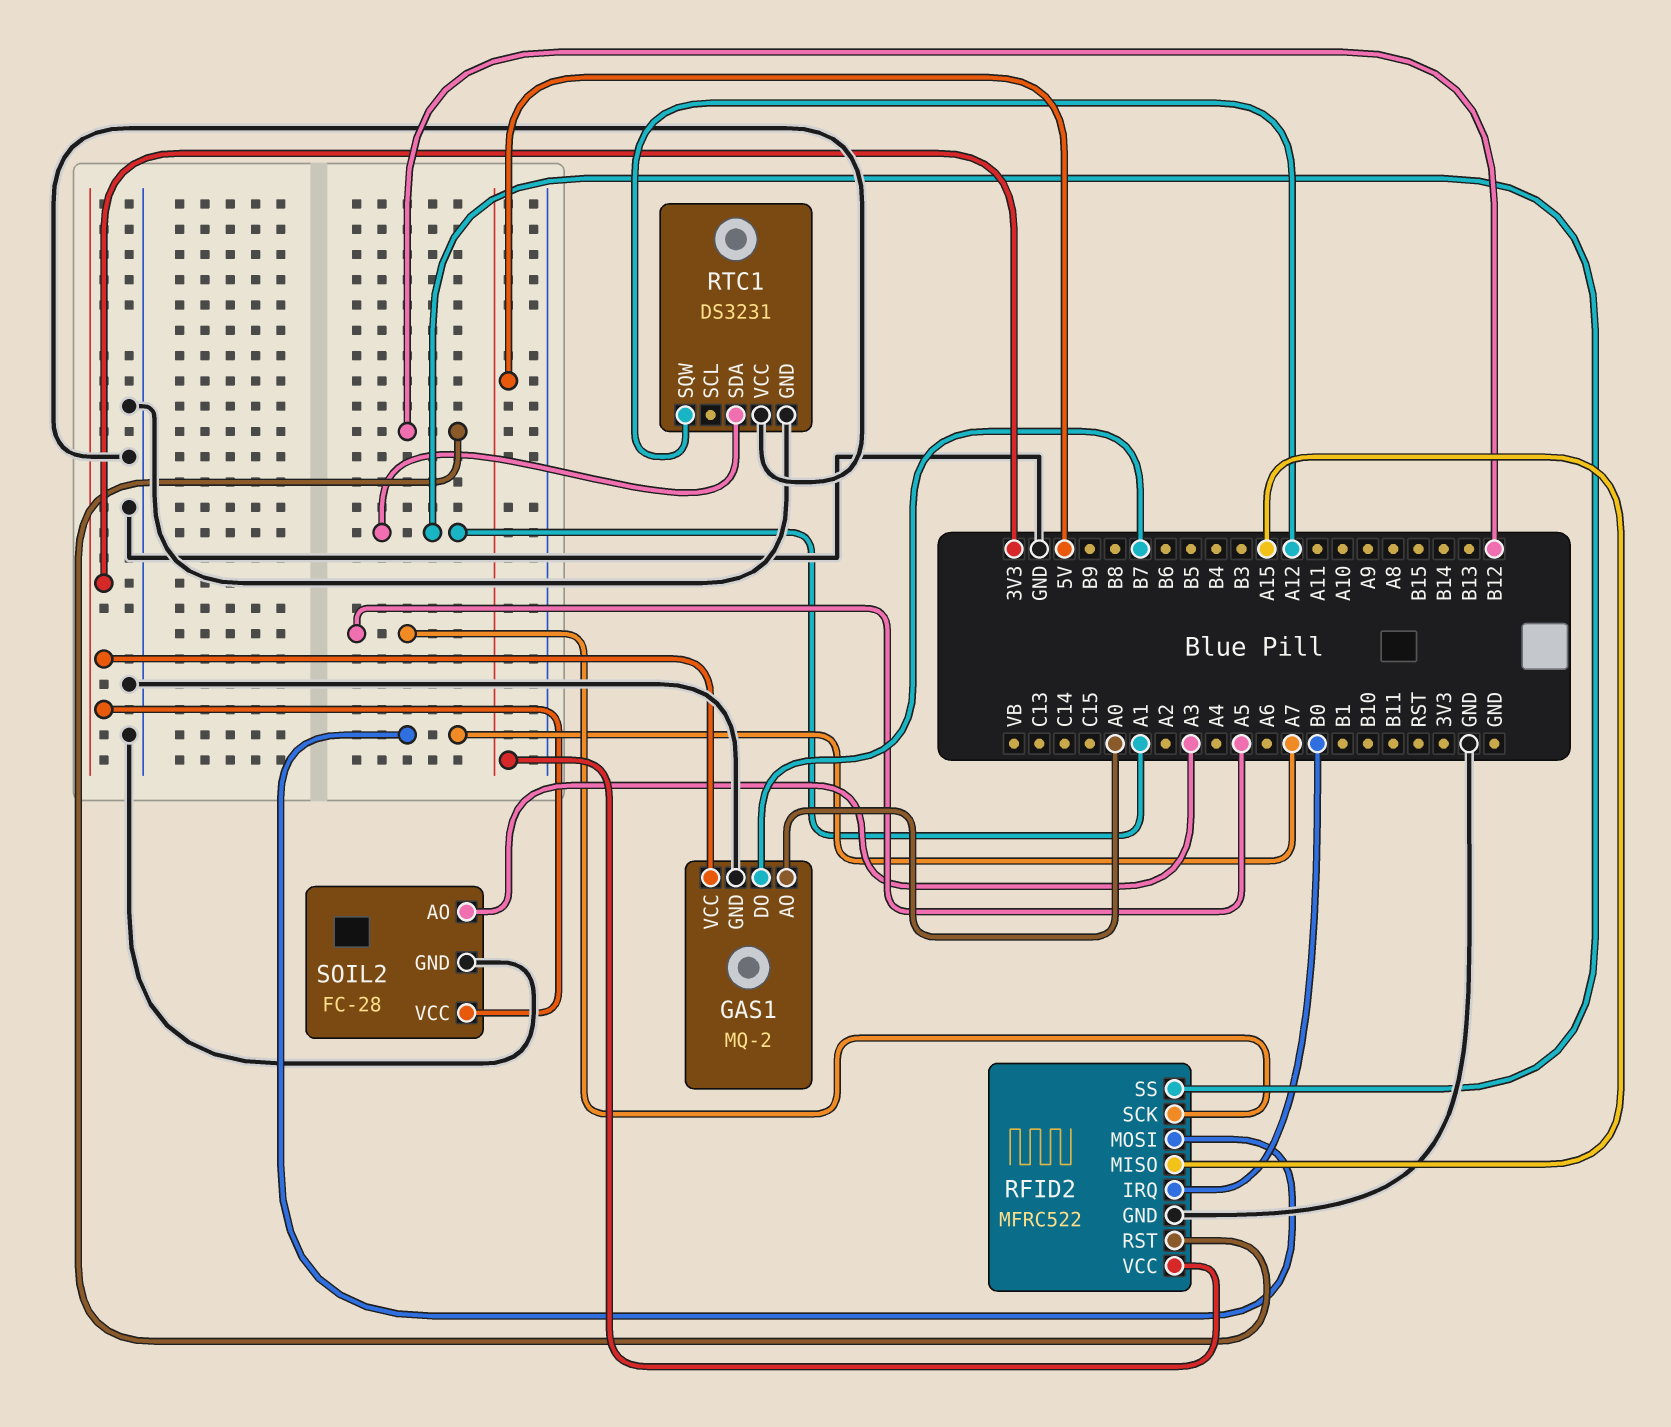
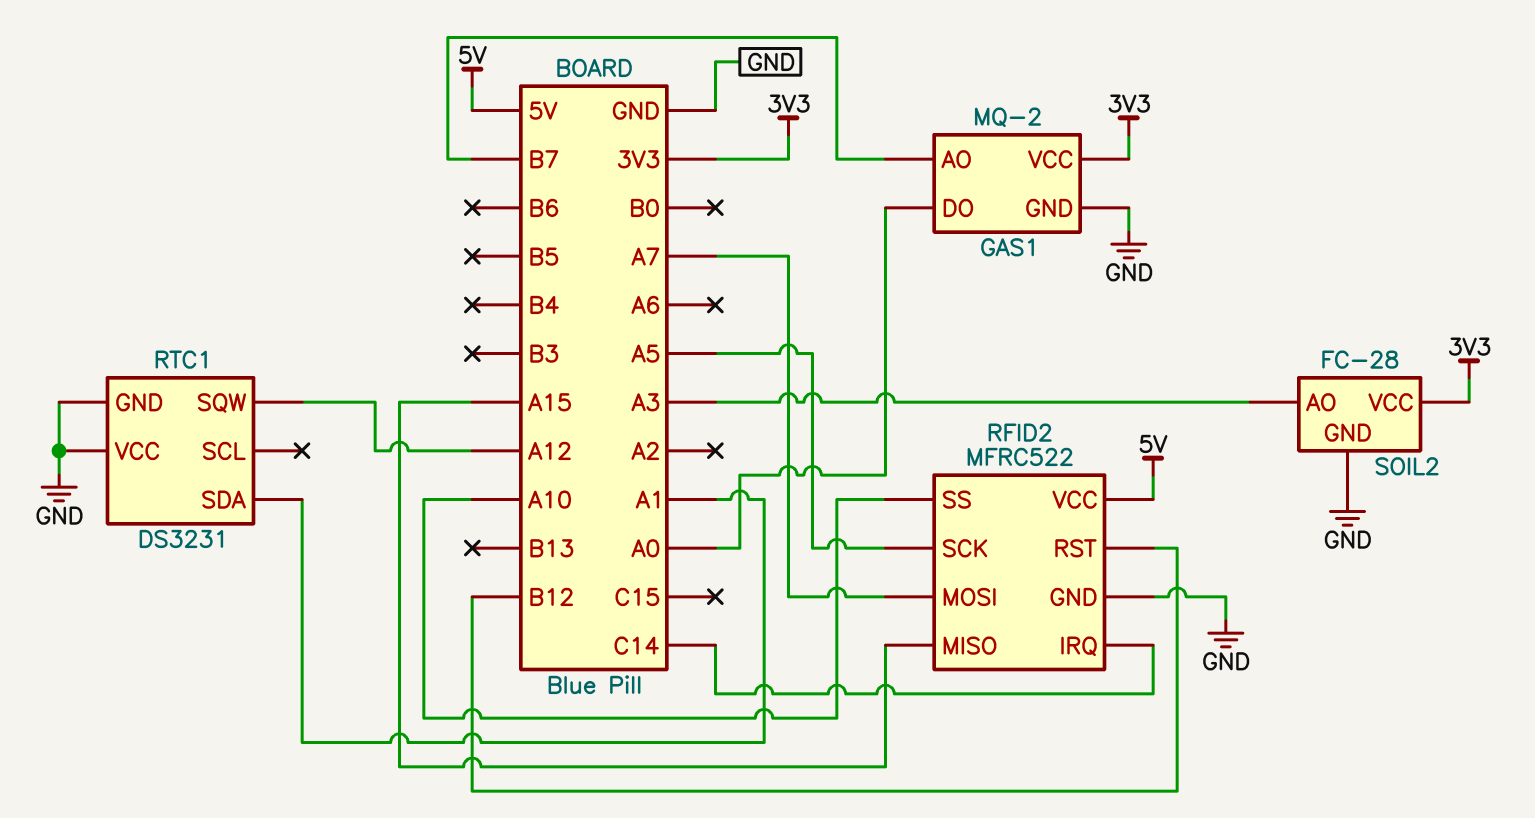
GAS1 pin AO: A0 -> B7
GAS1 pin DO: B7 -> A0
RFID2 pin IRQ: B0 -> C14
RFID2 pin SS: A1 -> A10

